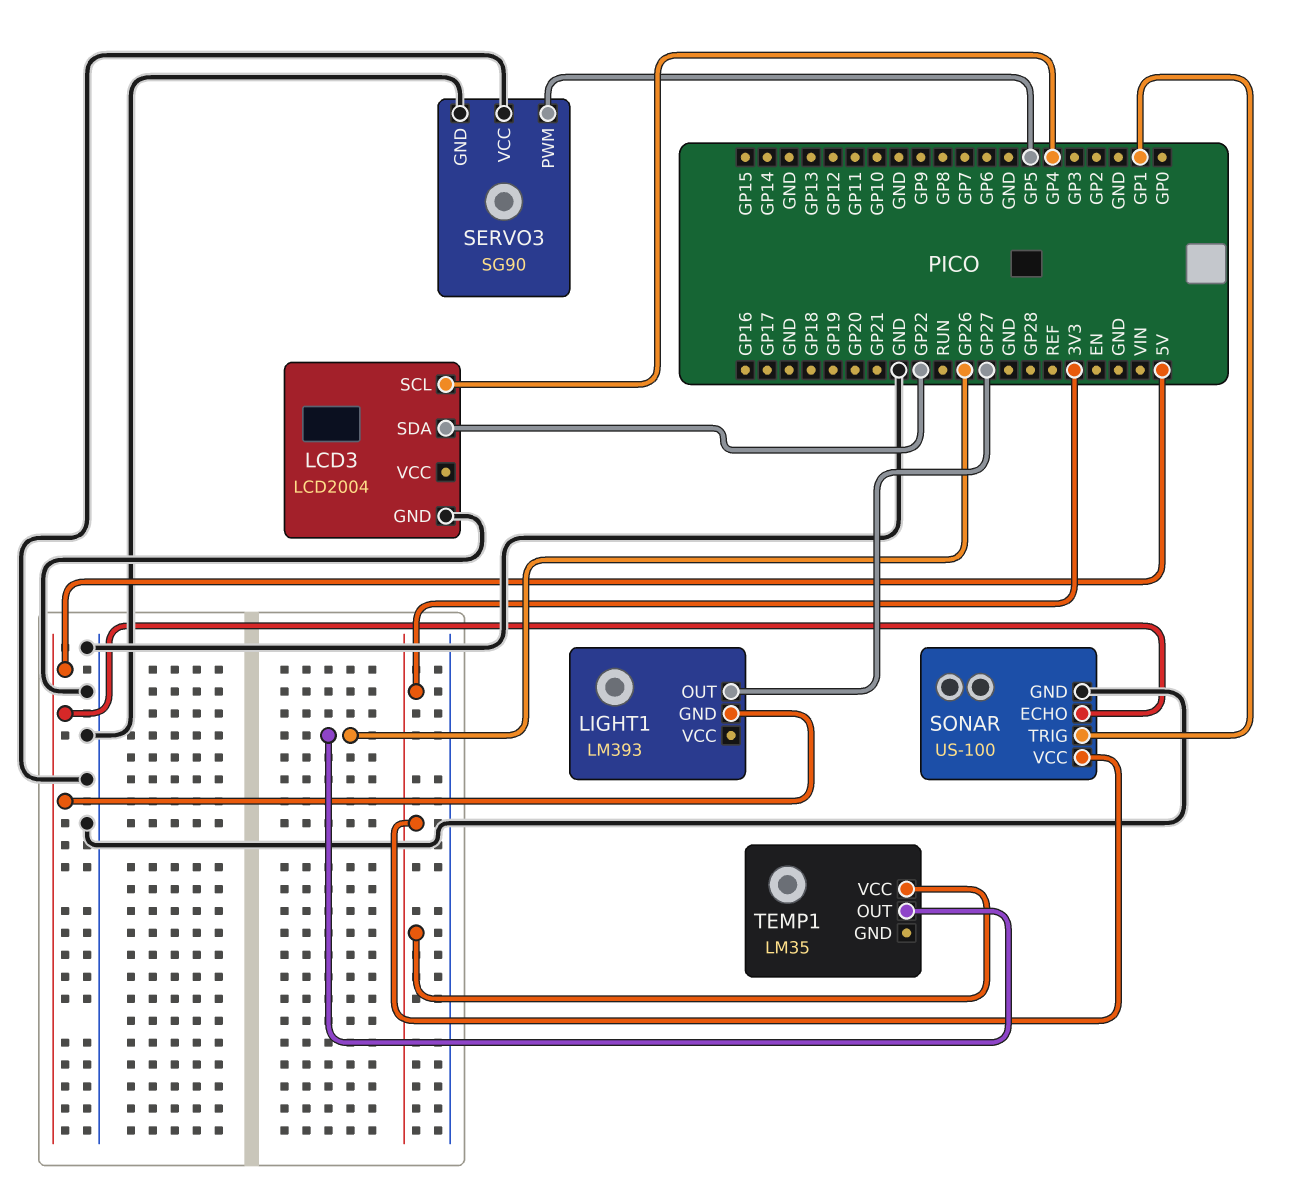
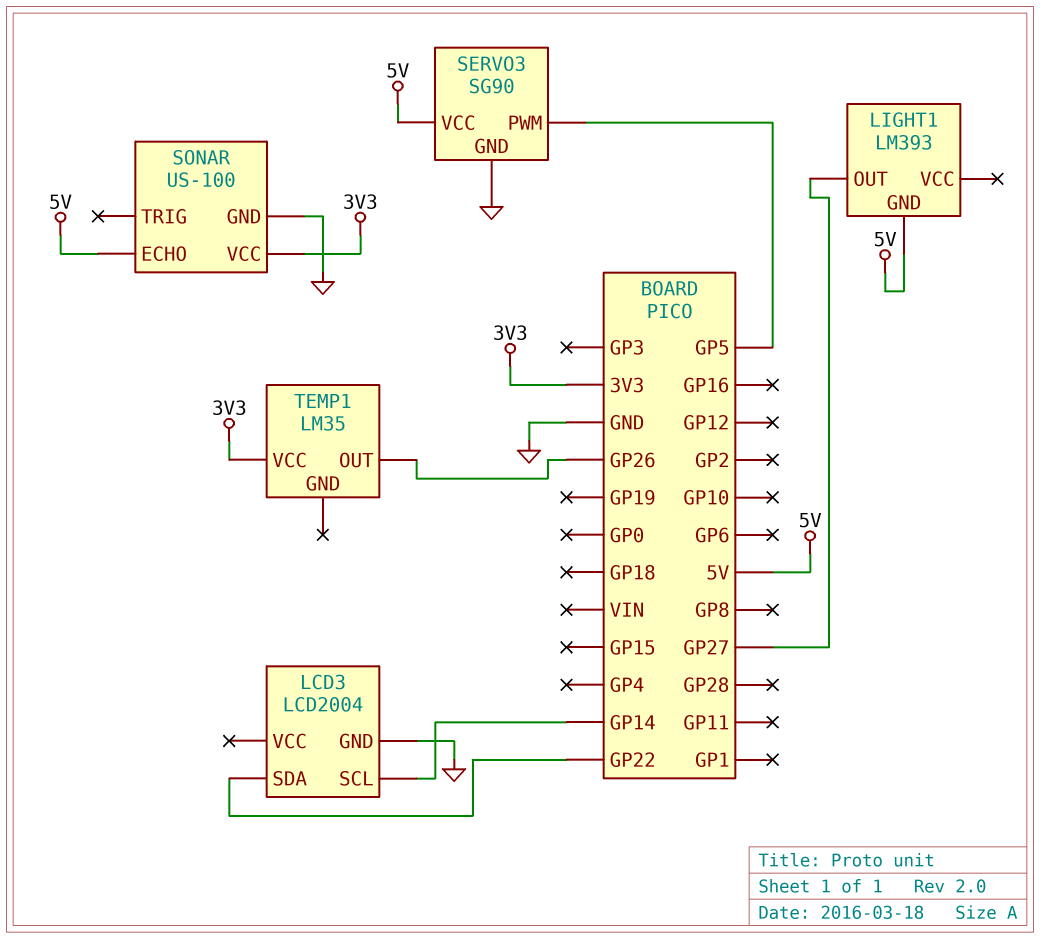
LCD3 pin SCL: GP4 -> GP14
SERVO3 pin VCC: GND -> 5V
SONAR pin TRIG: GP1 -> none

